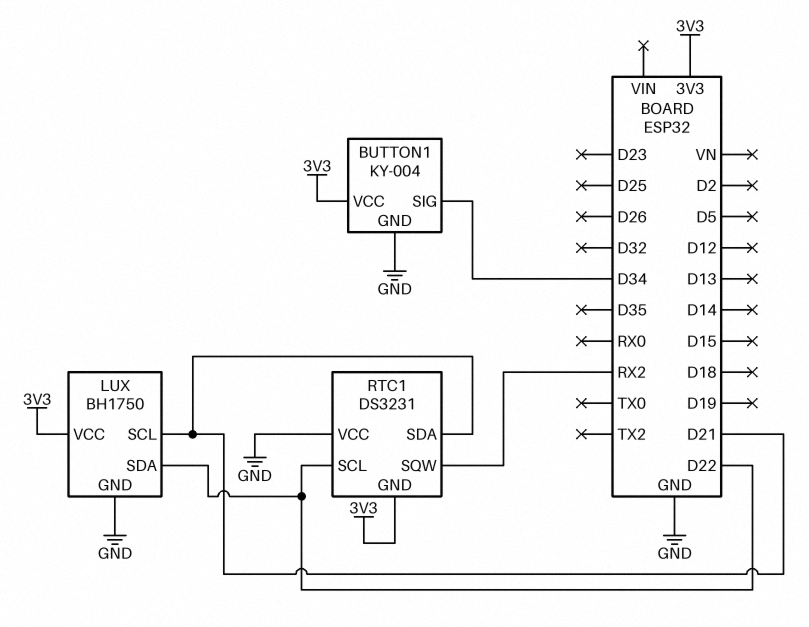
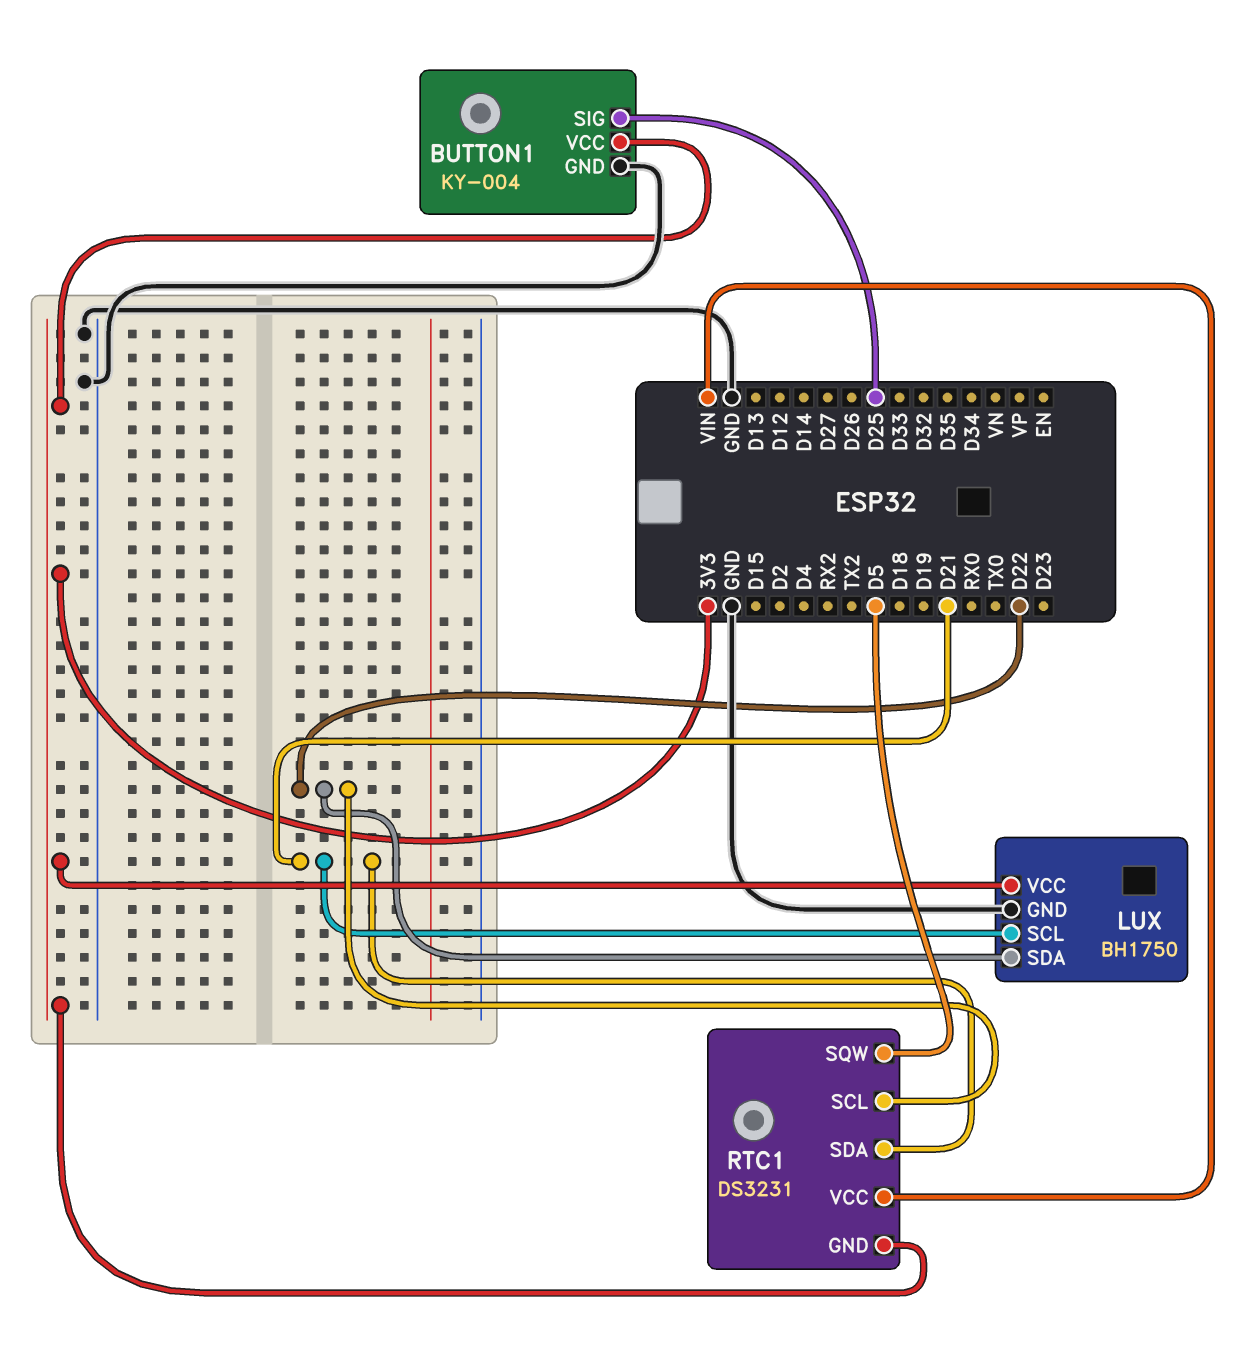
BUTTON1 pin SIG: D34 -> D25
RTC1 pin SQW: RX2 -> D5
RTC1 pin VCC: GND -> VIN

